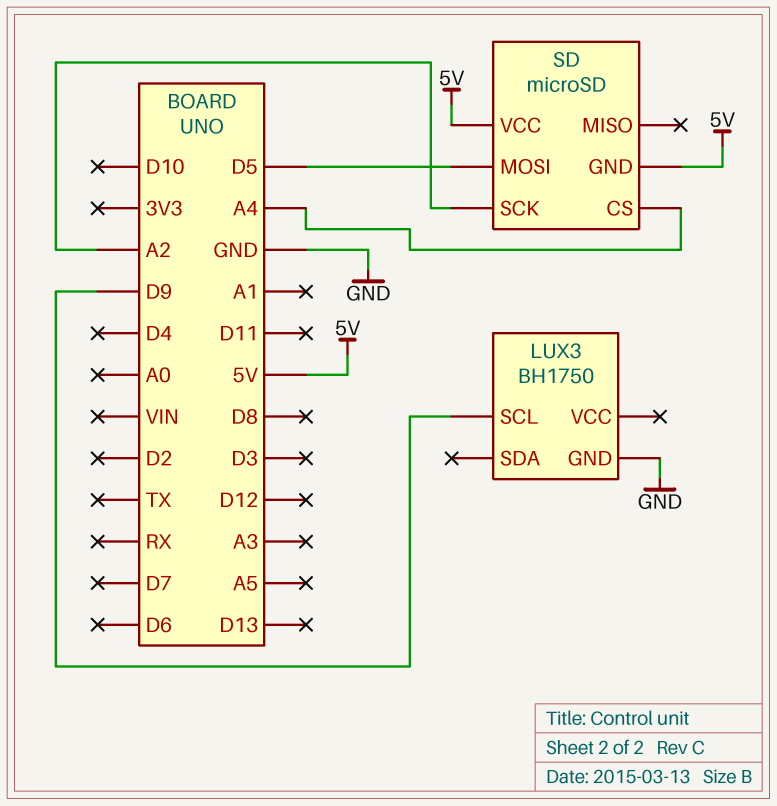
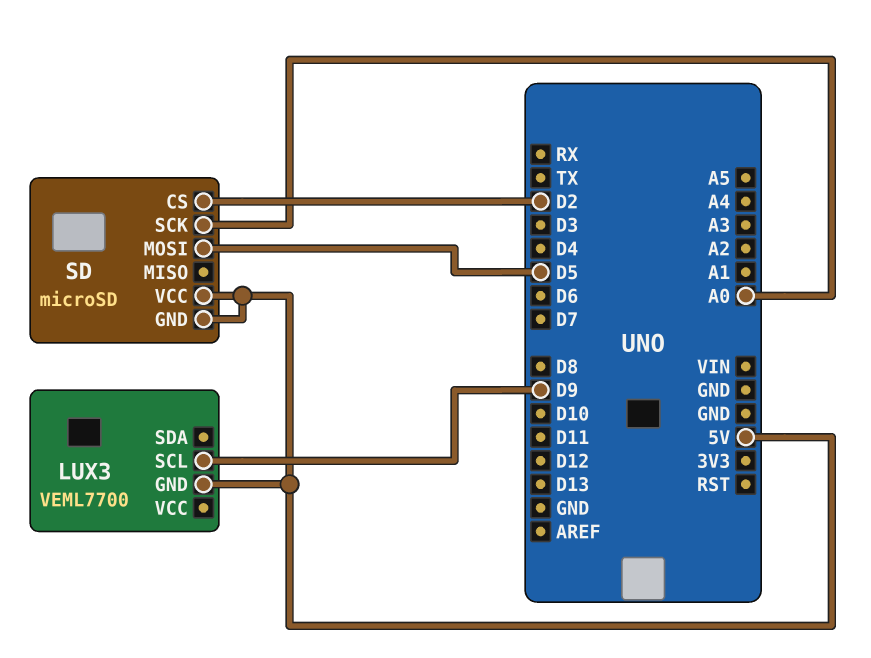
LUX3: BH1750 -> VEML7700
LUX3 pin GND: GND -> 5V
SD pin CS: A4 -> D2
SD pin SCK: A2 -> A0

